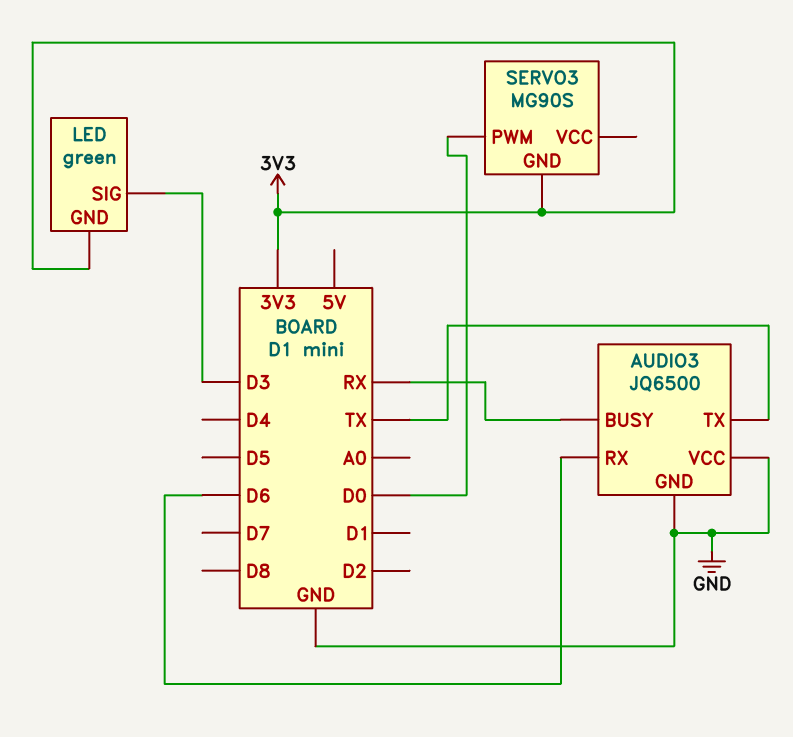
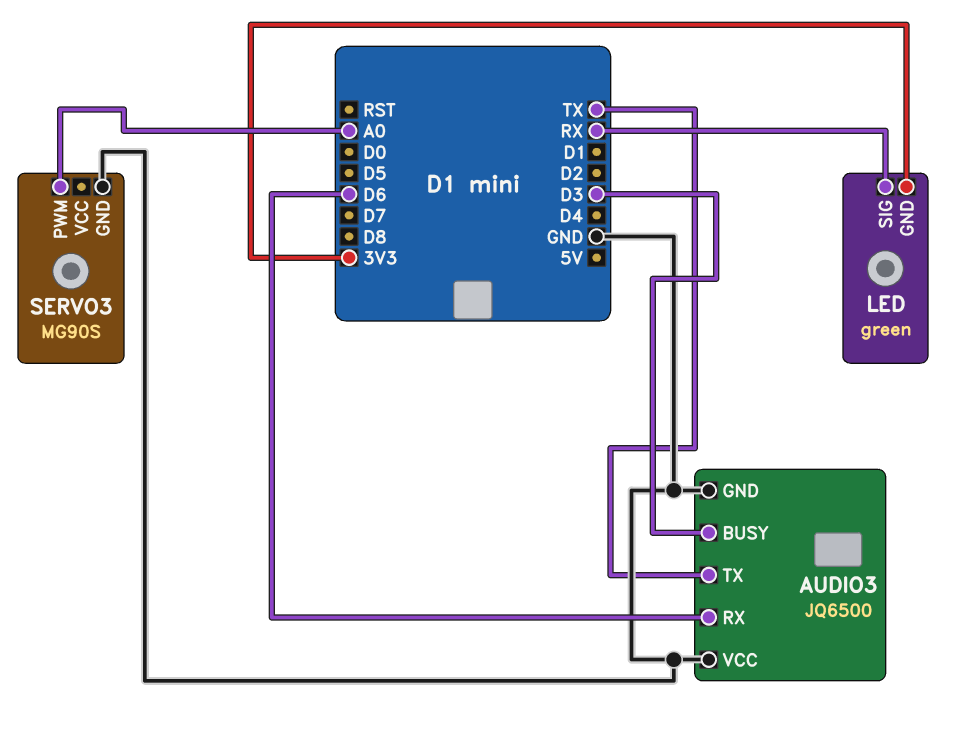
AUDIO3 pin BUSY: RX -> D3
LED pin SIG: D3 -> RX
SERVO3 pin GND: 3V3 -> GND
SERVO3 pin PWM: D0 -> A0

